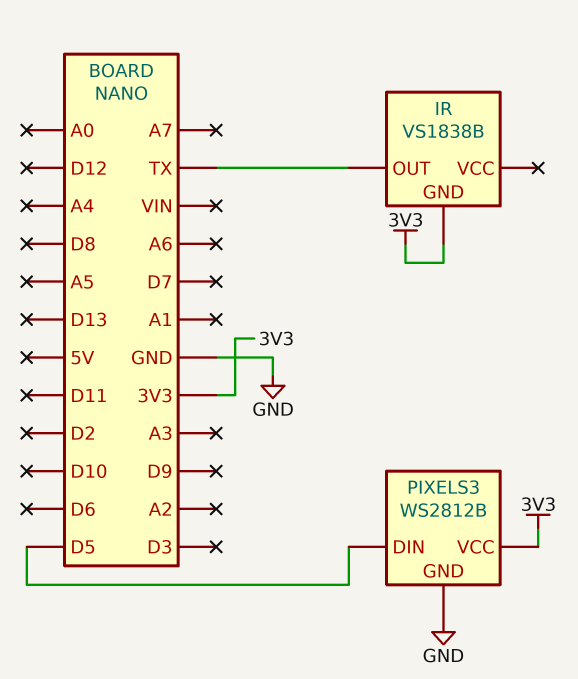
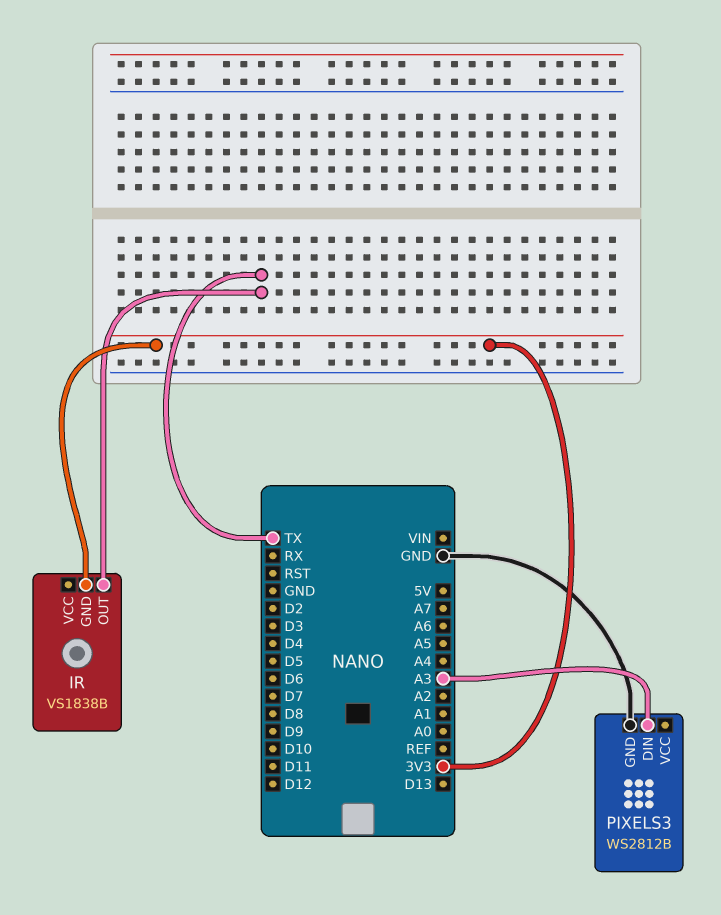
PIXELS3 pin DIN: D5 -> A3
PIXELS3 pin VCC: 3V3 -> none

